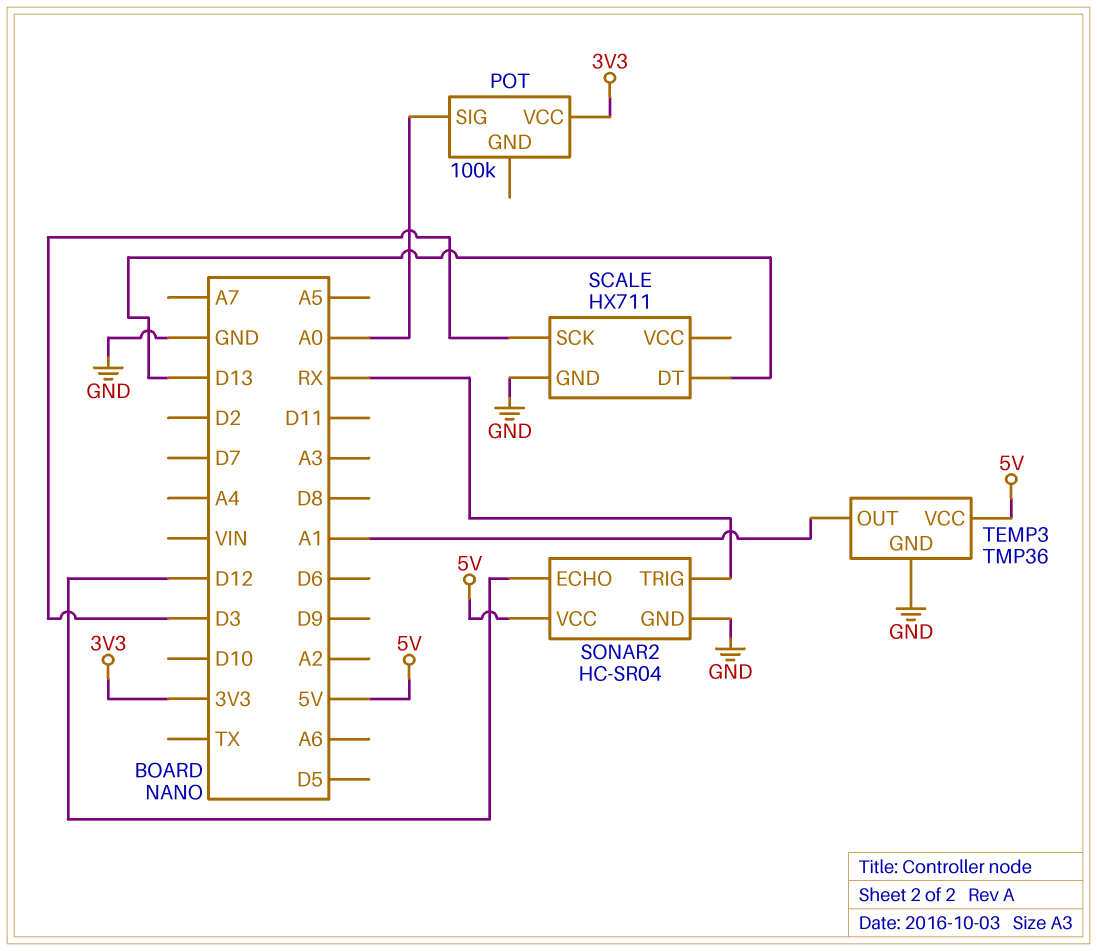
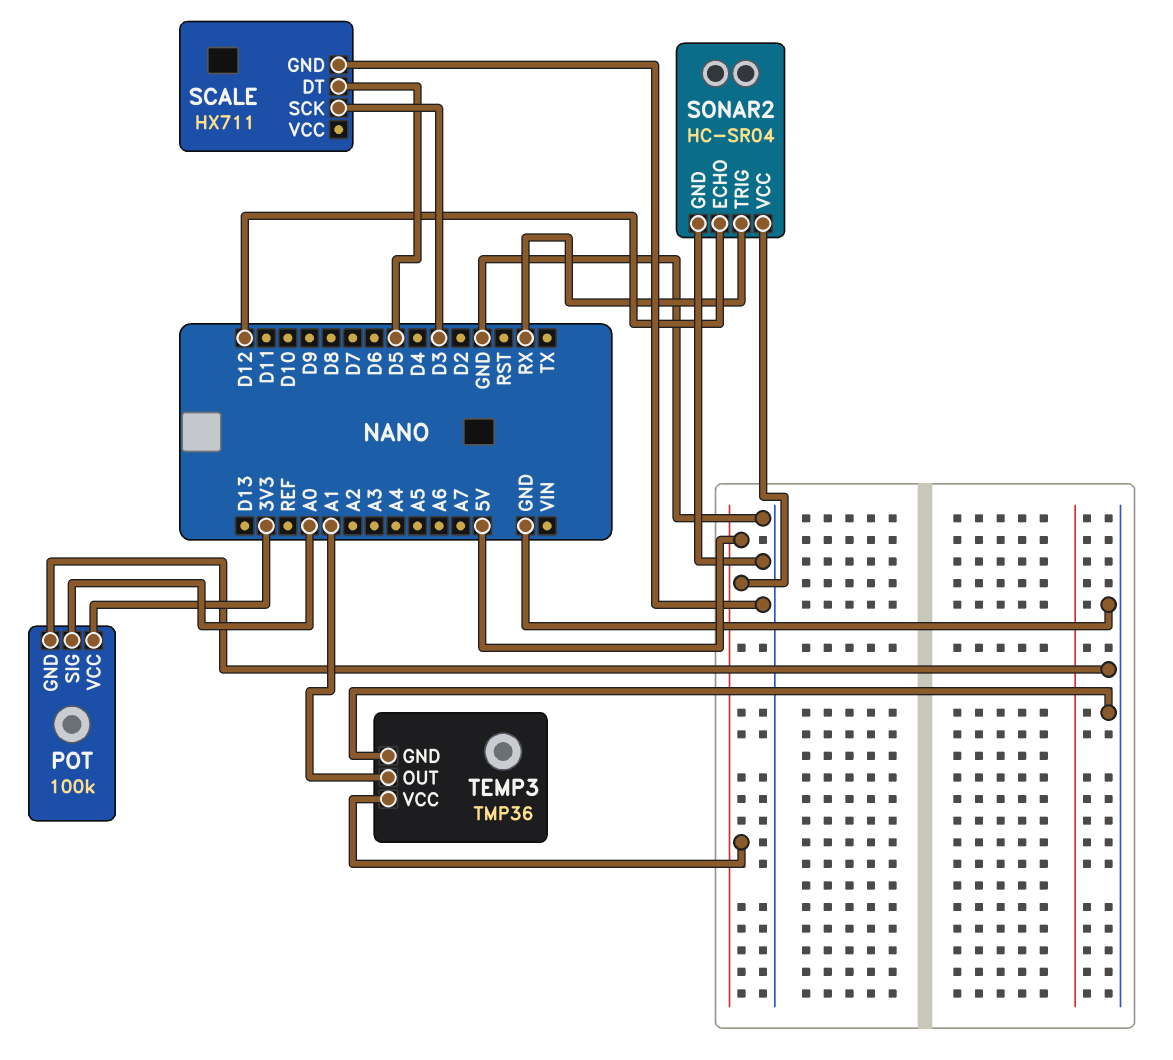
POT pin GND: none -> GND
SCALE pin DT: D13 -> D5

